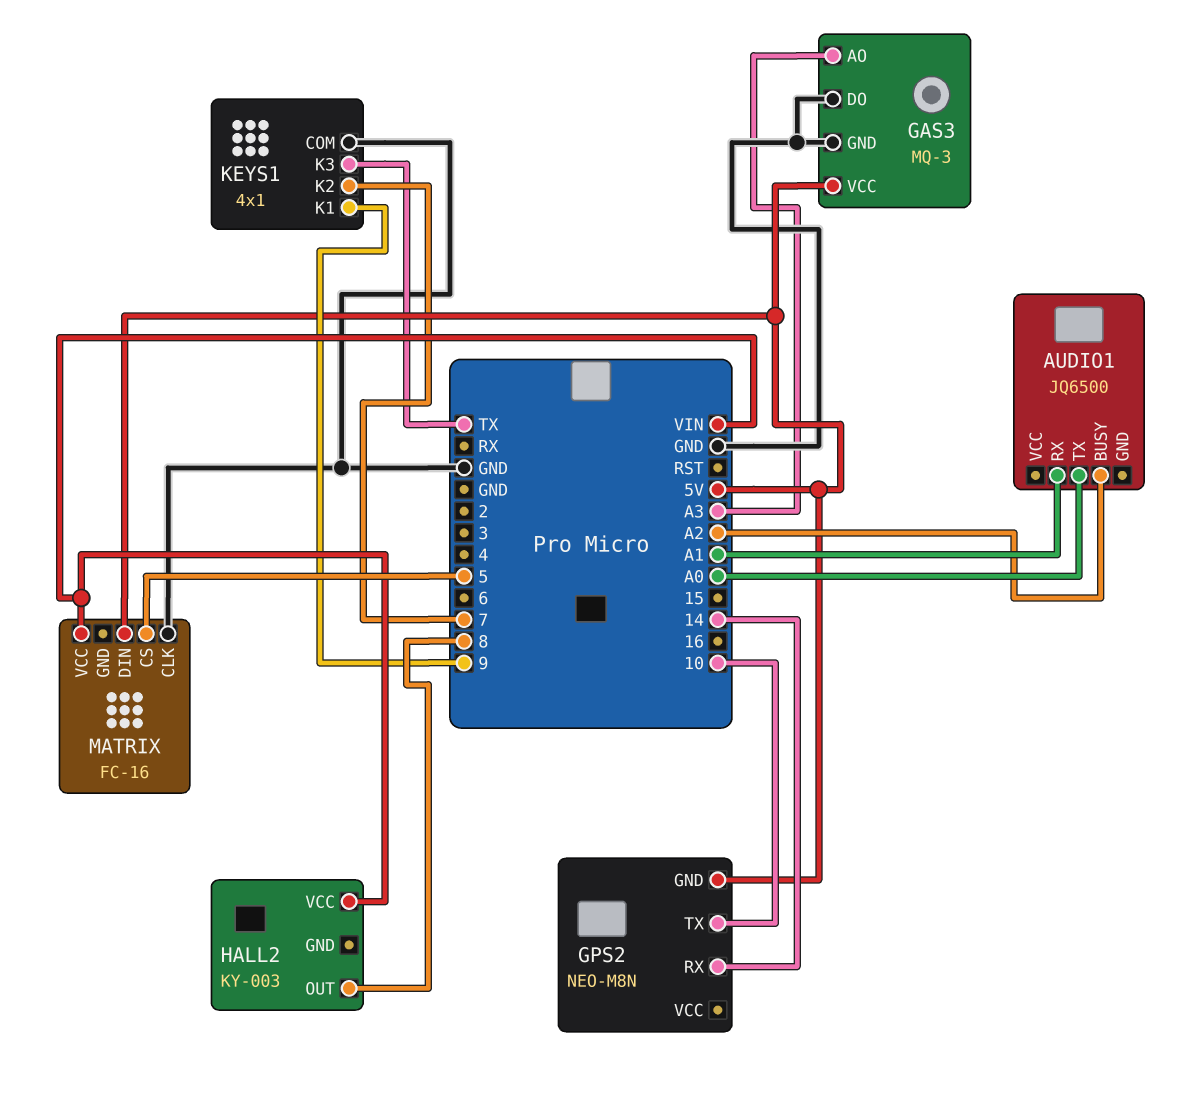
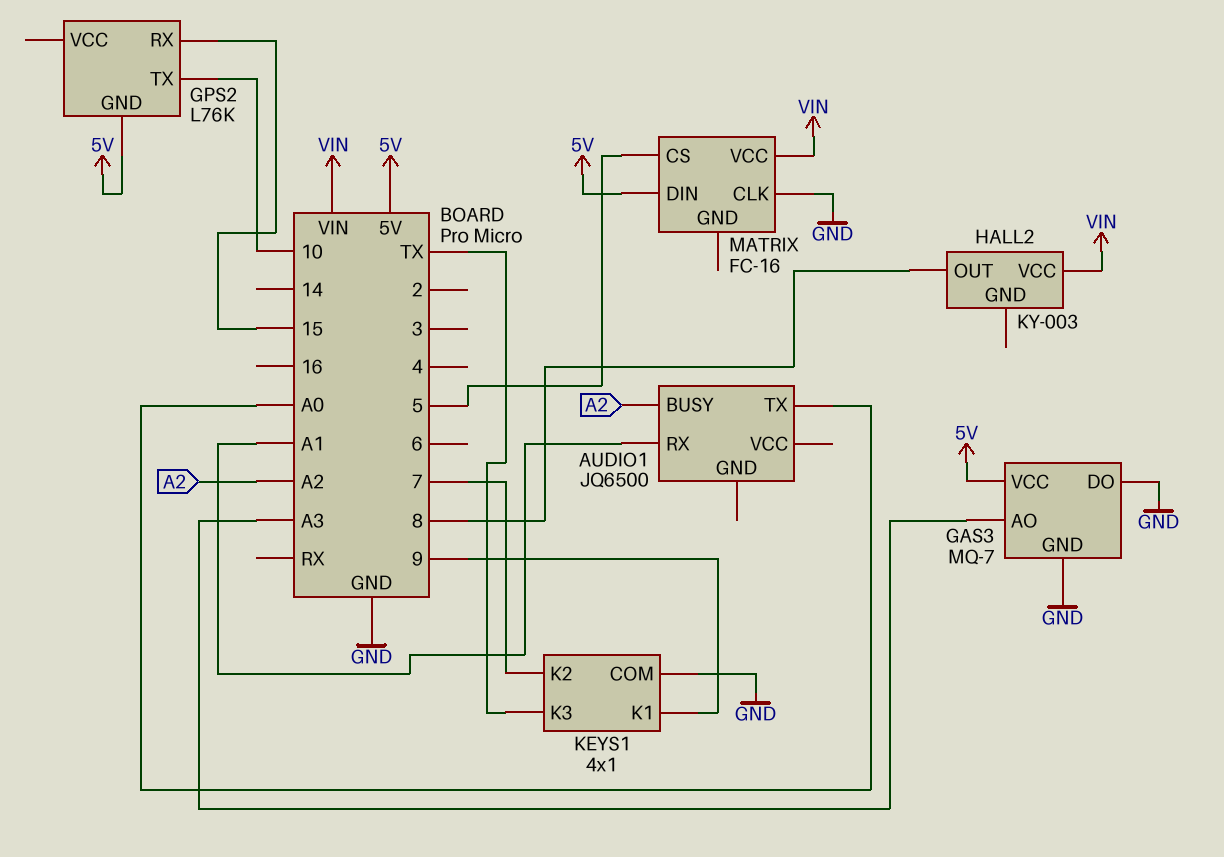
GAS3: MQ-3 -> MQ-7
GPS2: NEO-M8N -> L76K
GPS2 pin RX: 14 -> 15

